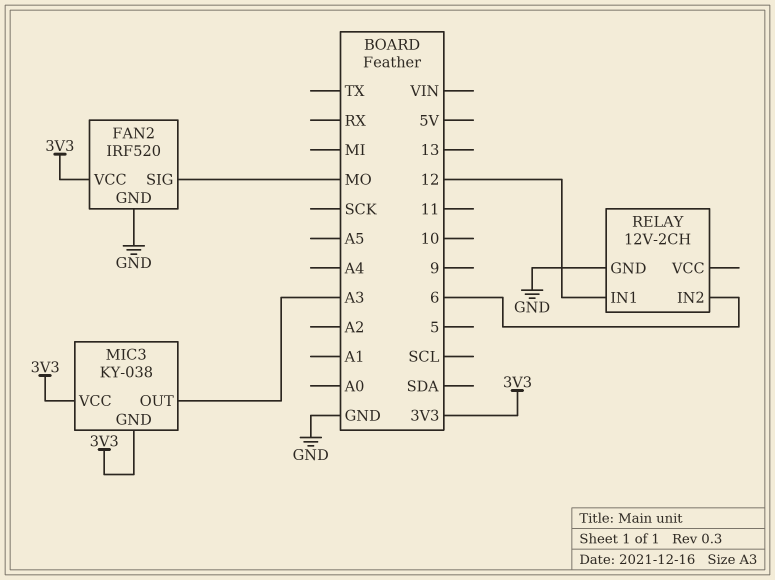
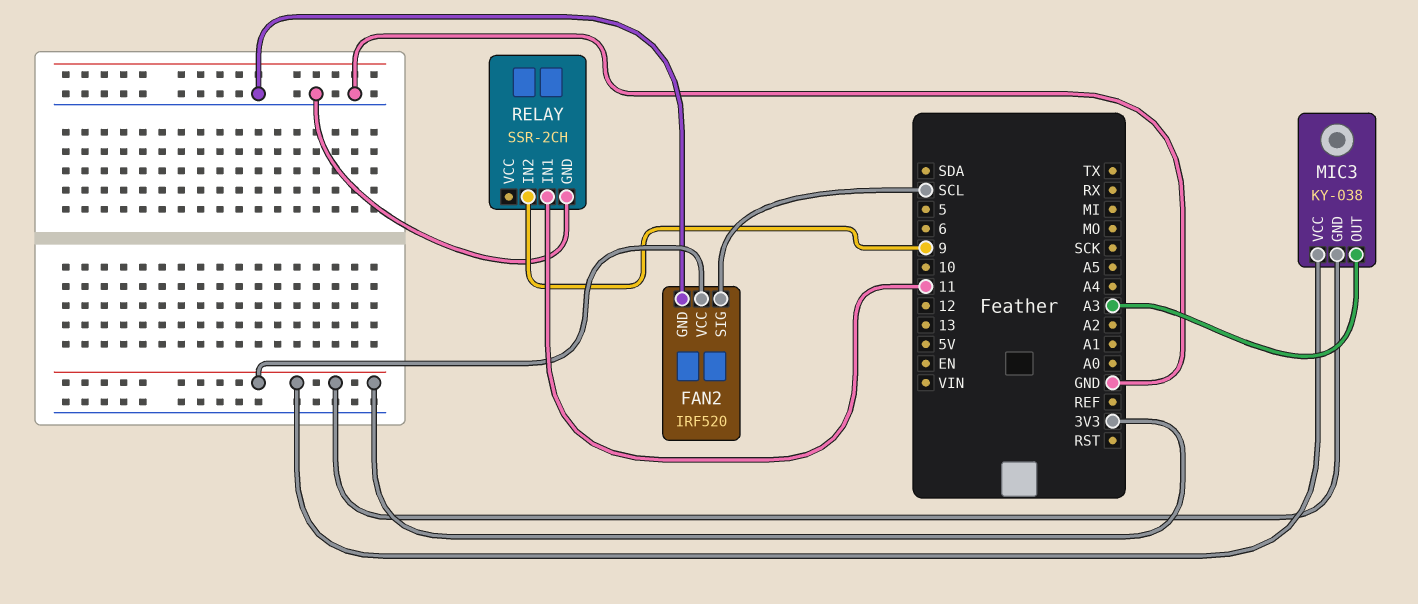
FAN2 pin SIG: MO -> SCL
RELAY: 12V-2CH -> SSR-2CH
RELAY pin IN1: 12 -> 11
RELAY pin IN2: 6 -> 9

